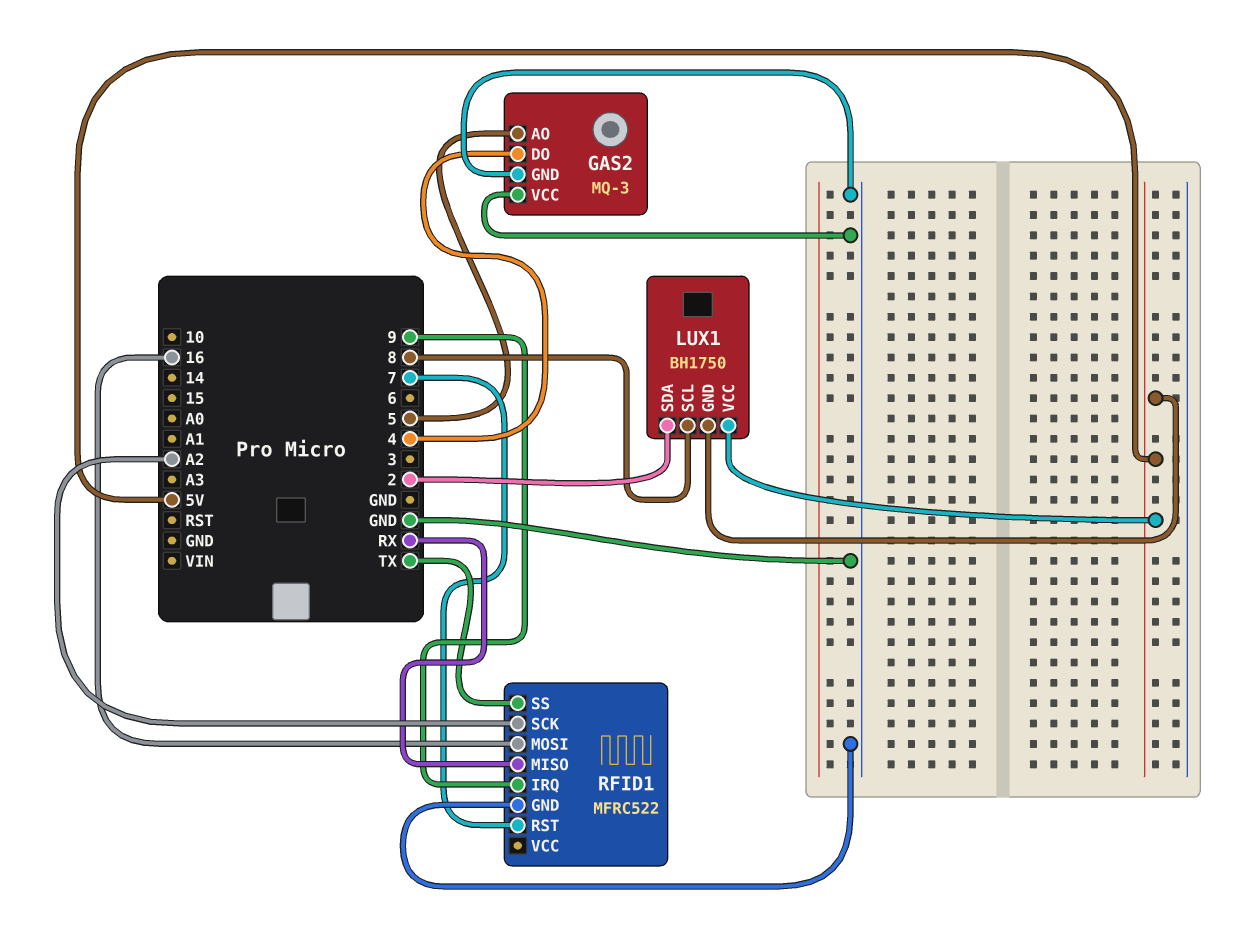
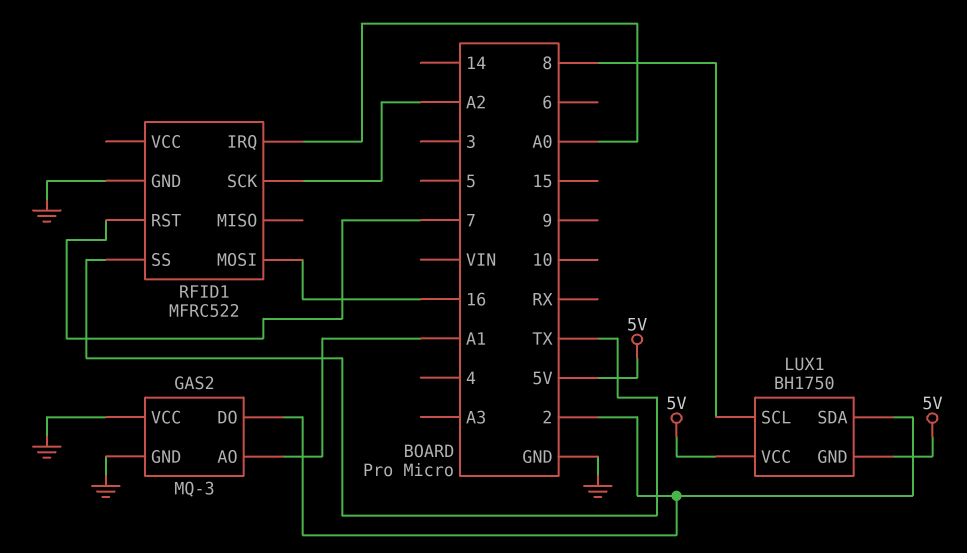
GAS2 pin AO: 5 -> A1
GAS2 pin DO: 4 -> 2
RFID1 pin IRQ: 9 -> A0
RFID1 pin MISO: RX -> none

